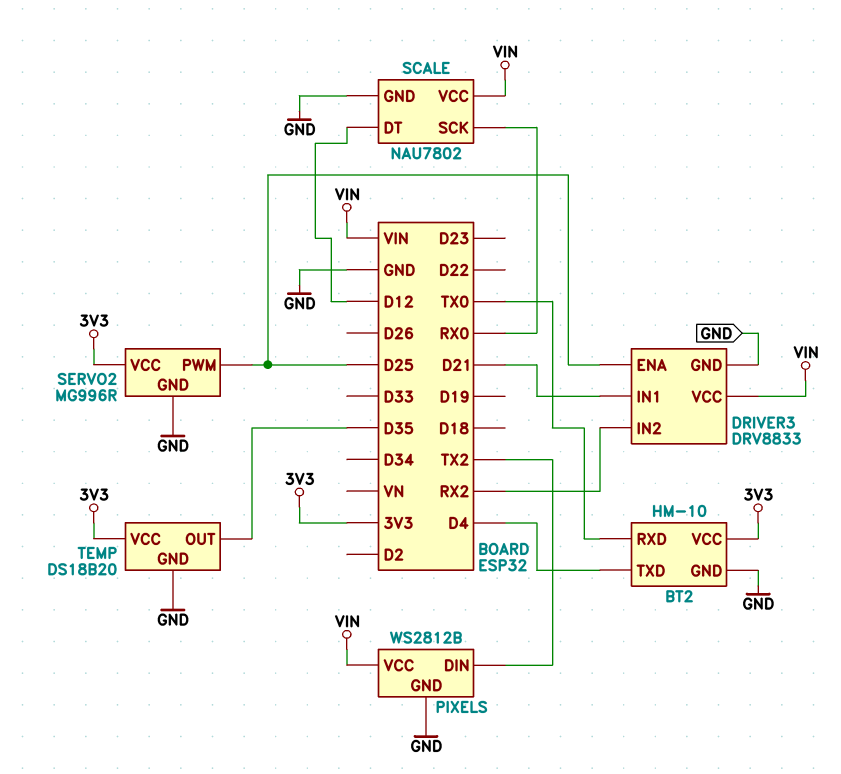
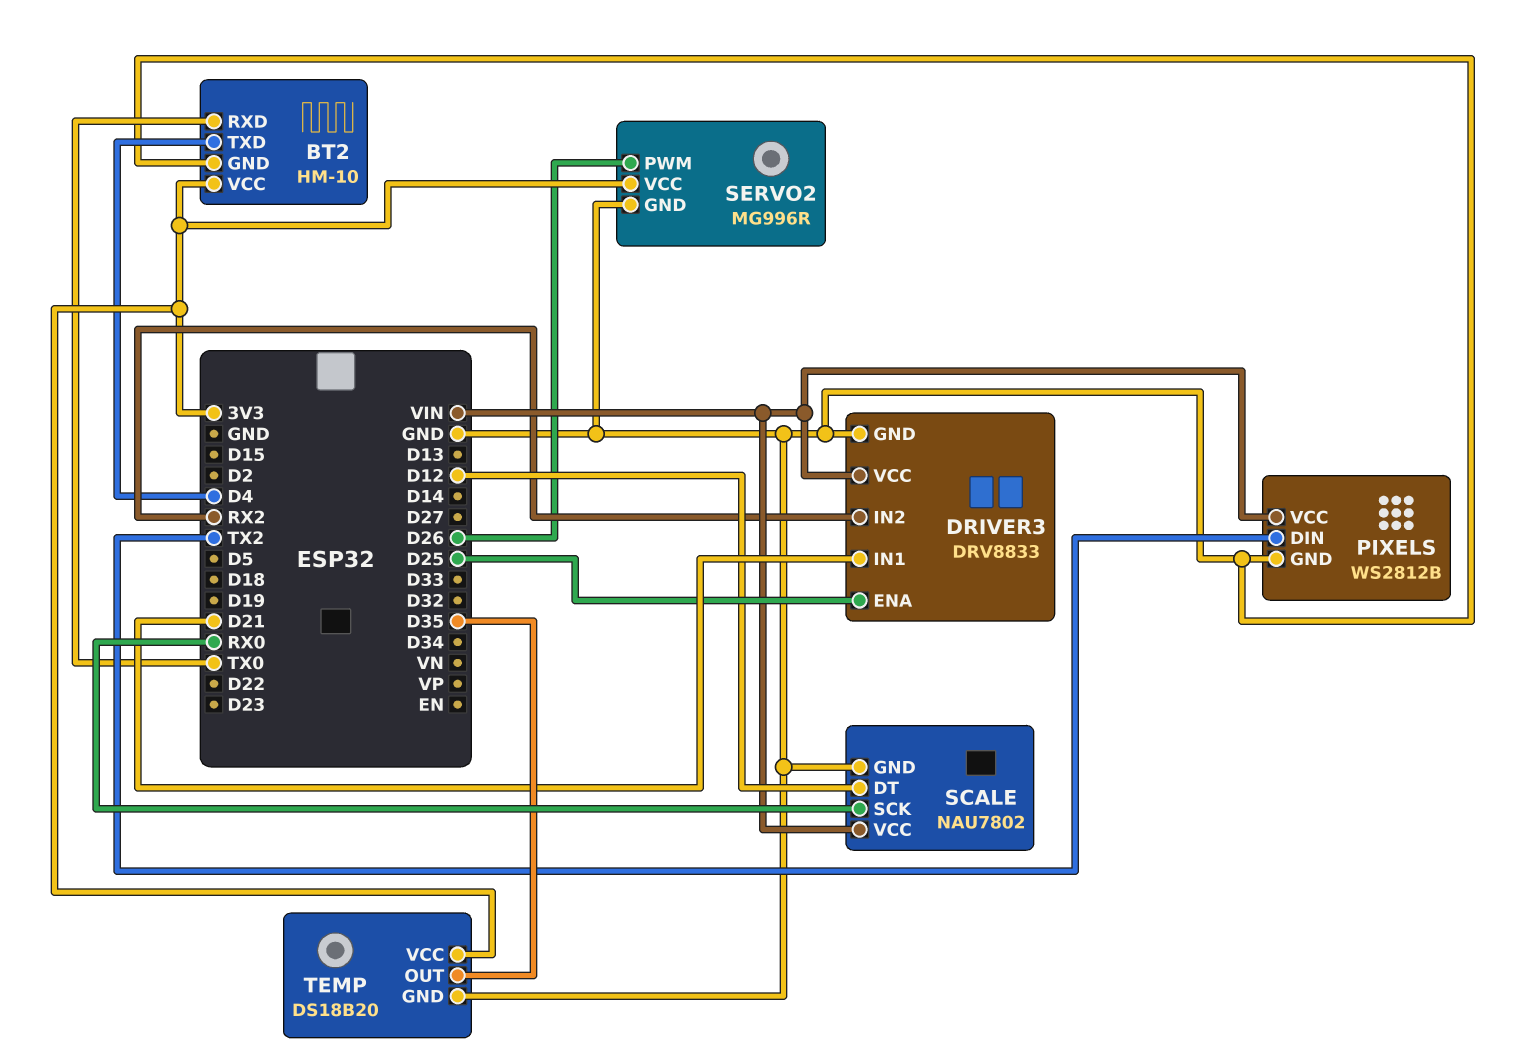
SERVO2 pin PWM: D25 -> D26

